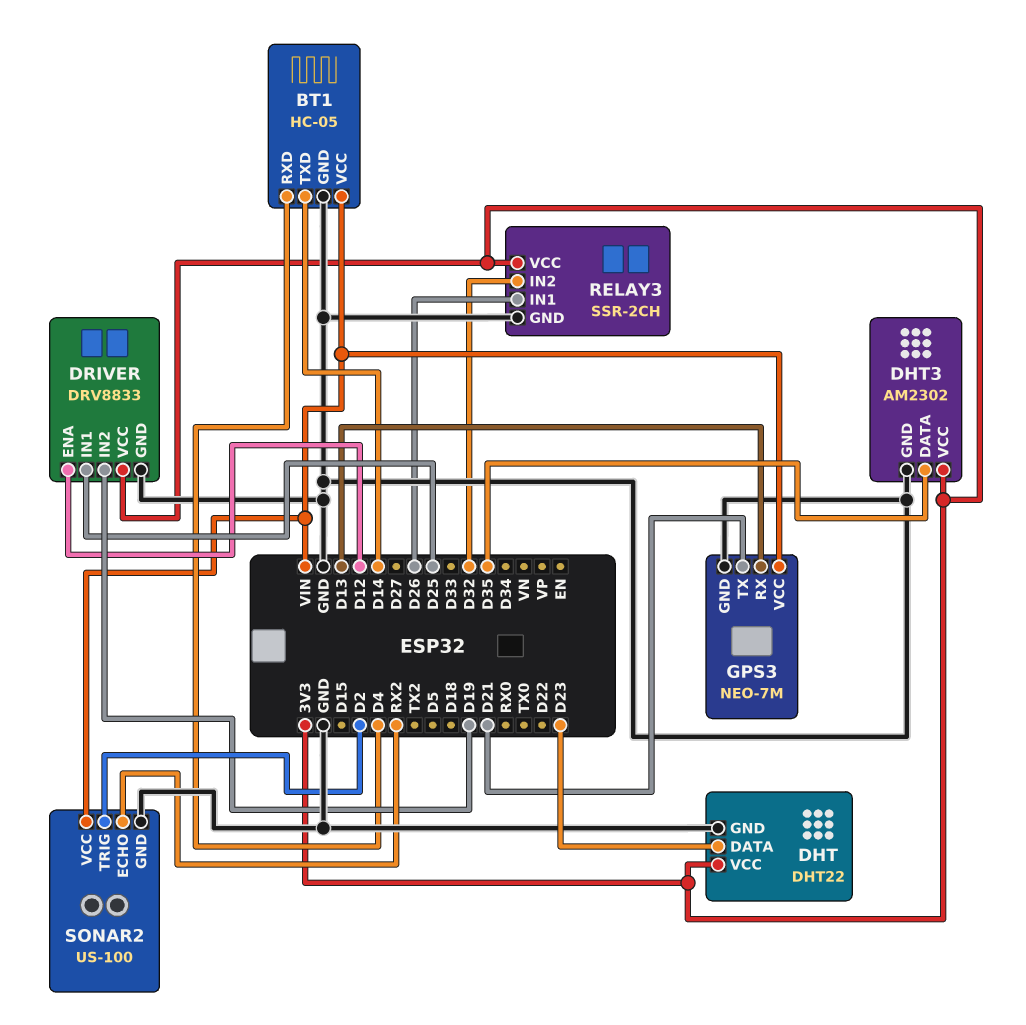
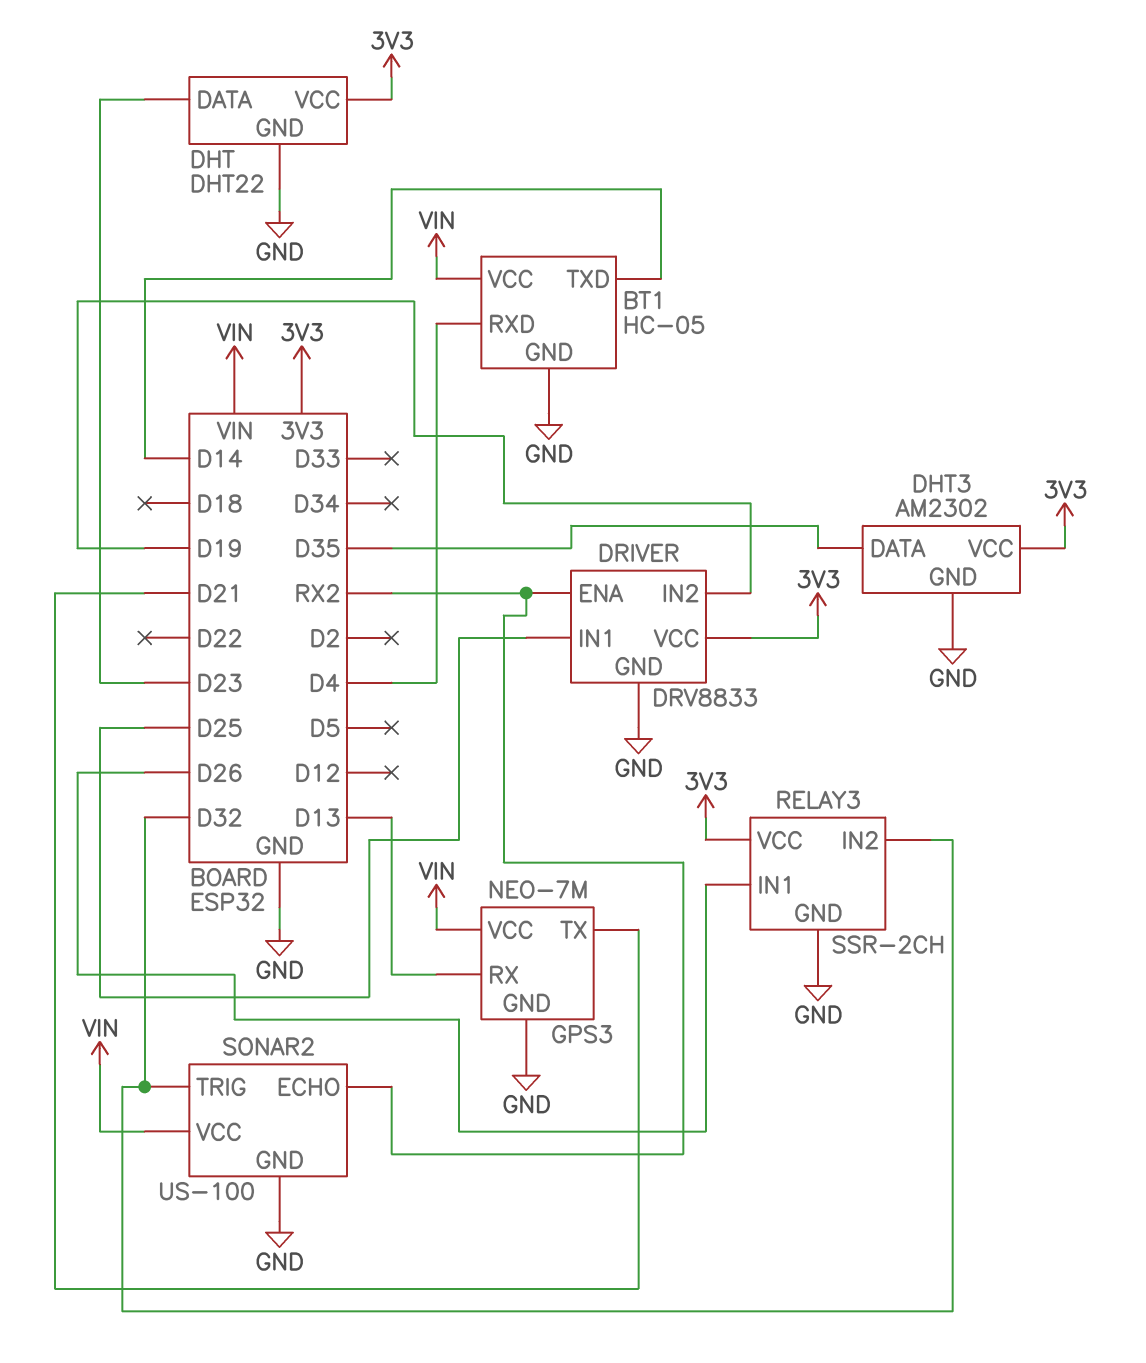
DRIVER pin ENA: D12 -> RX2
SONAR2 pin TRIG: D2 -> D32

